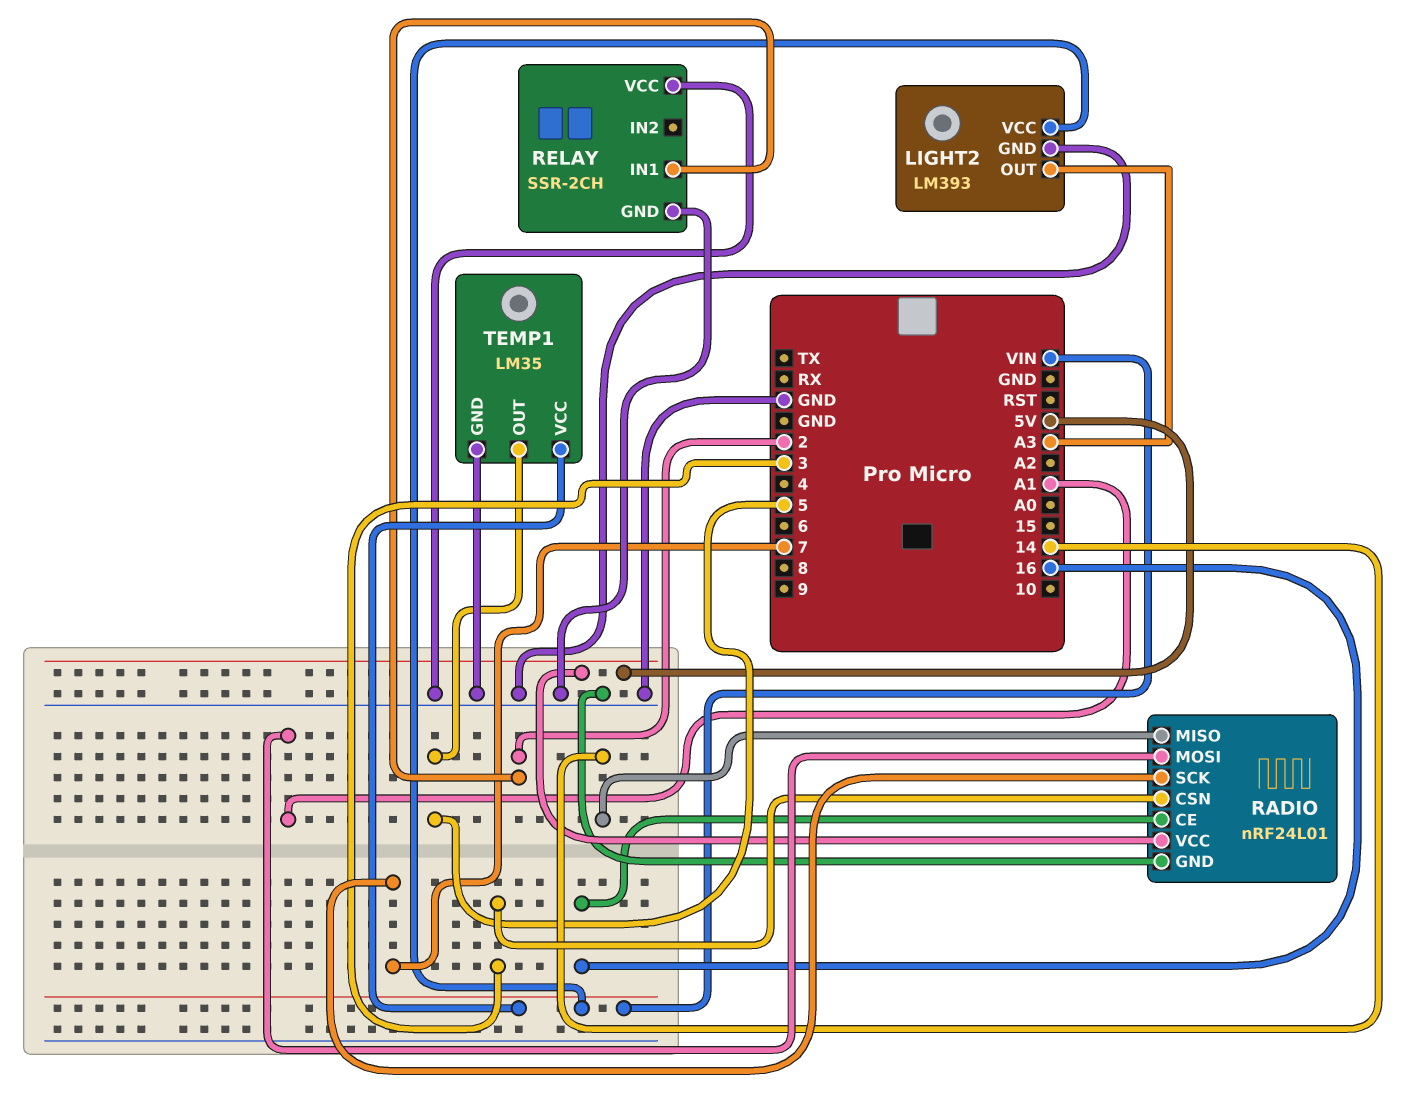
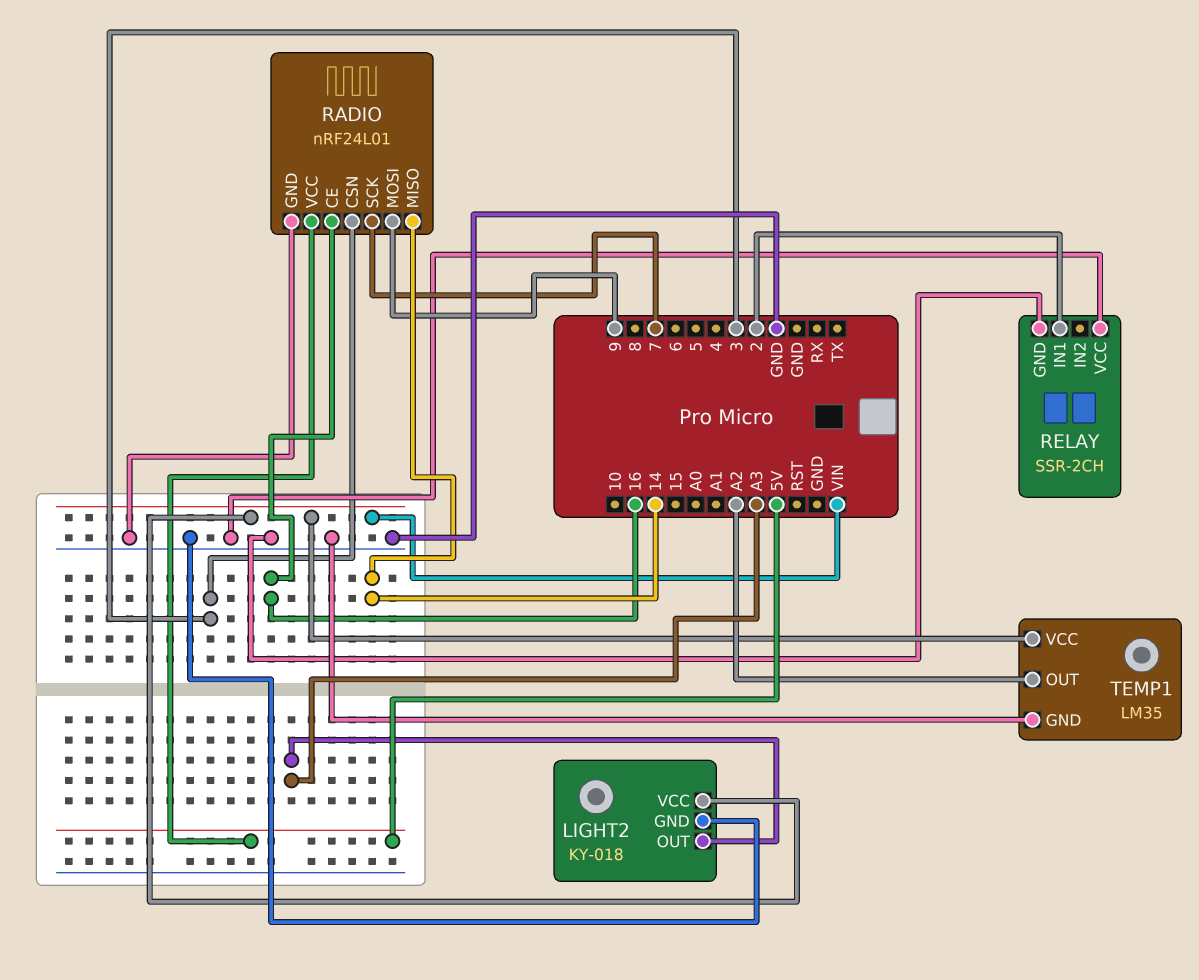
LIGHT2: LM393 -> KY-018
RADIO pin MOSI: A1 -> 9
TEMP1 pin OUT: 5 -> A2

